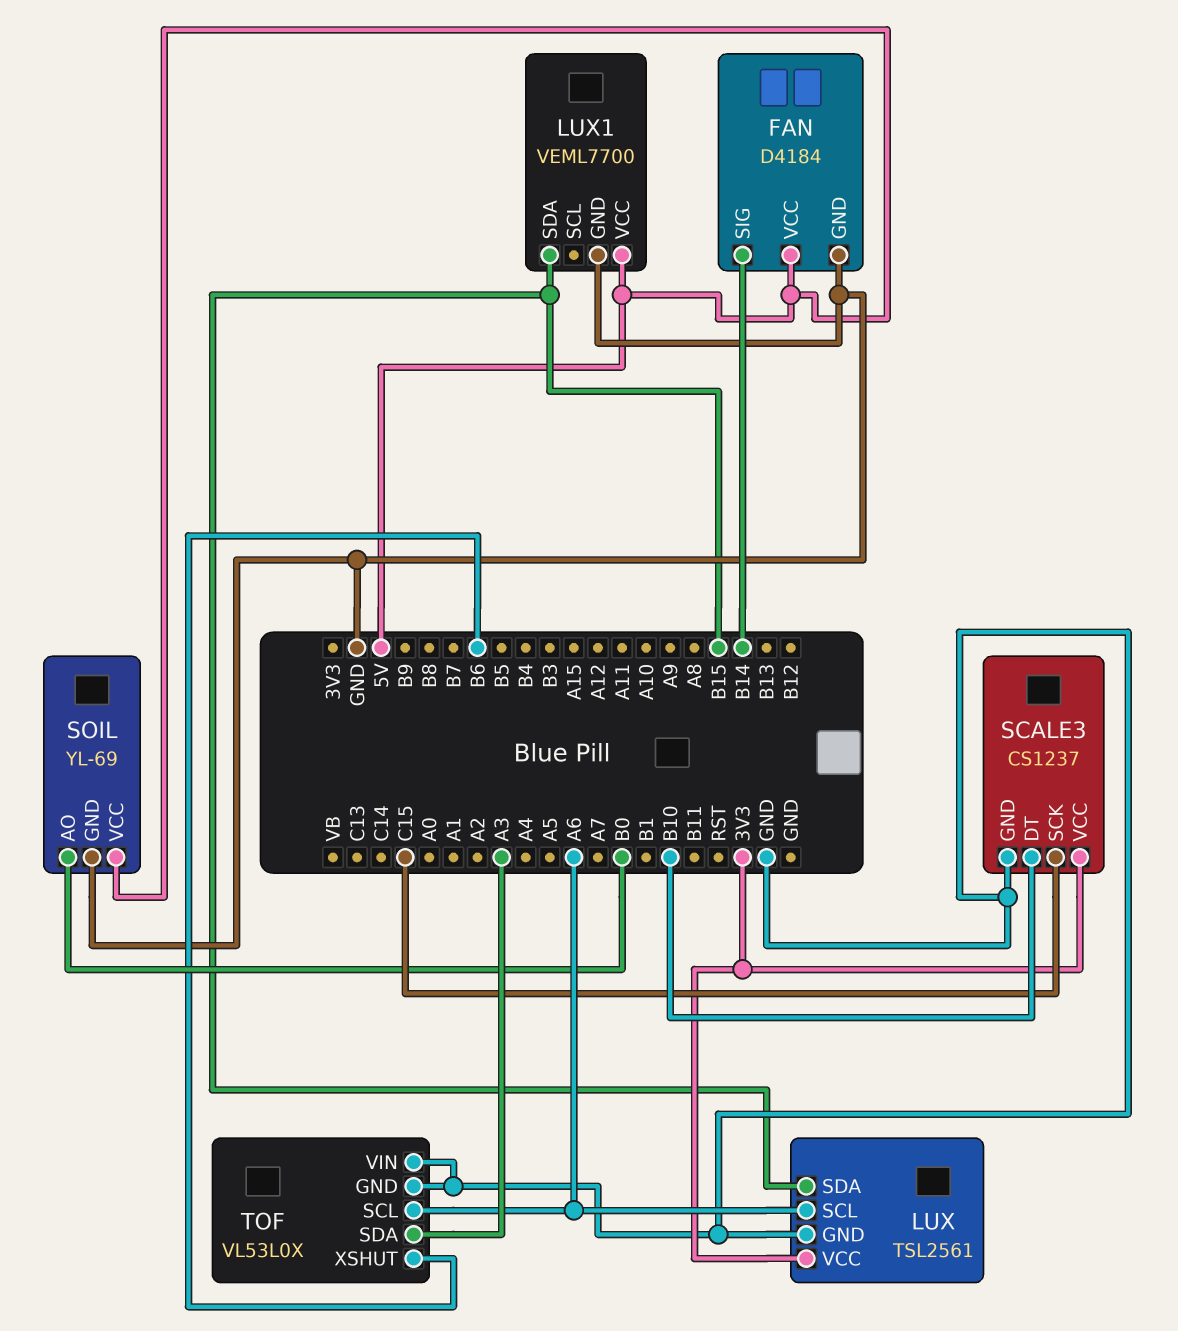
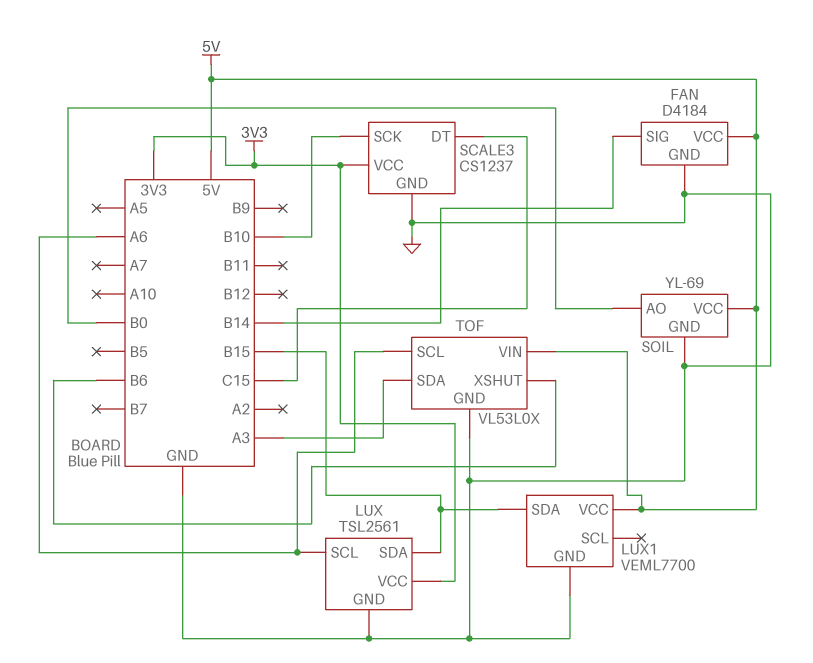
SCALE3 pin DT: B10 -> C15
SCALE3 pin SCK: C15 -> B10
TOF pin VIN: GND -> 5V

